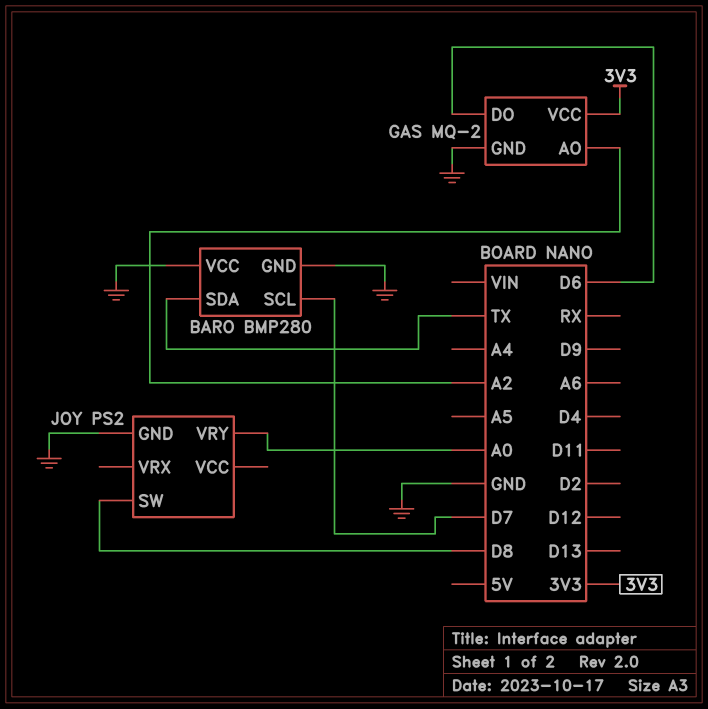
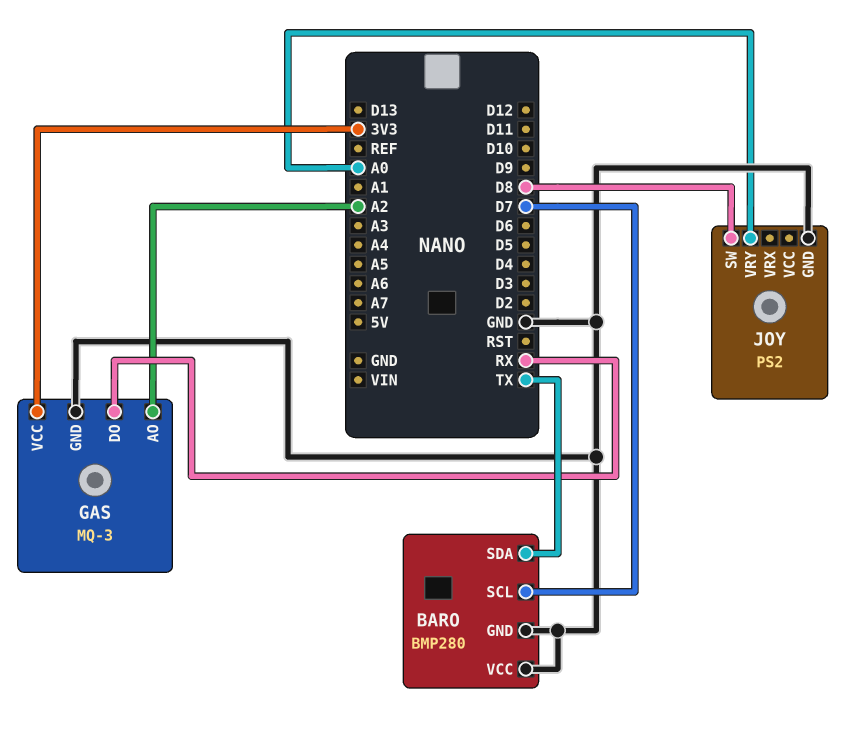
GAS: MQ-2 -> MQ-3
GAS pin DO: D6 -> RX

